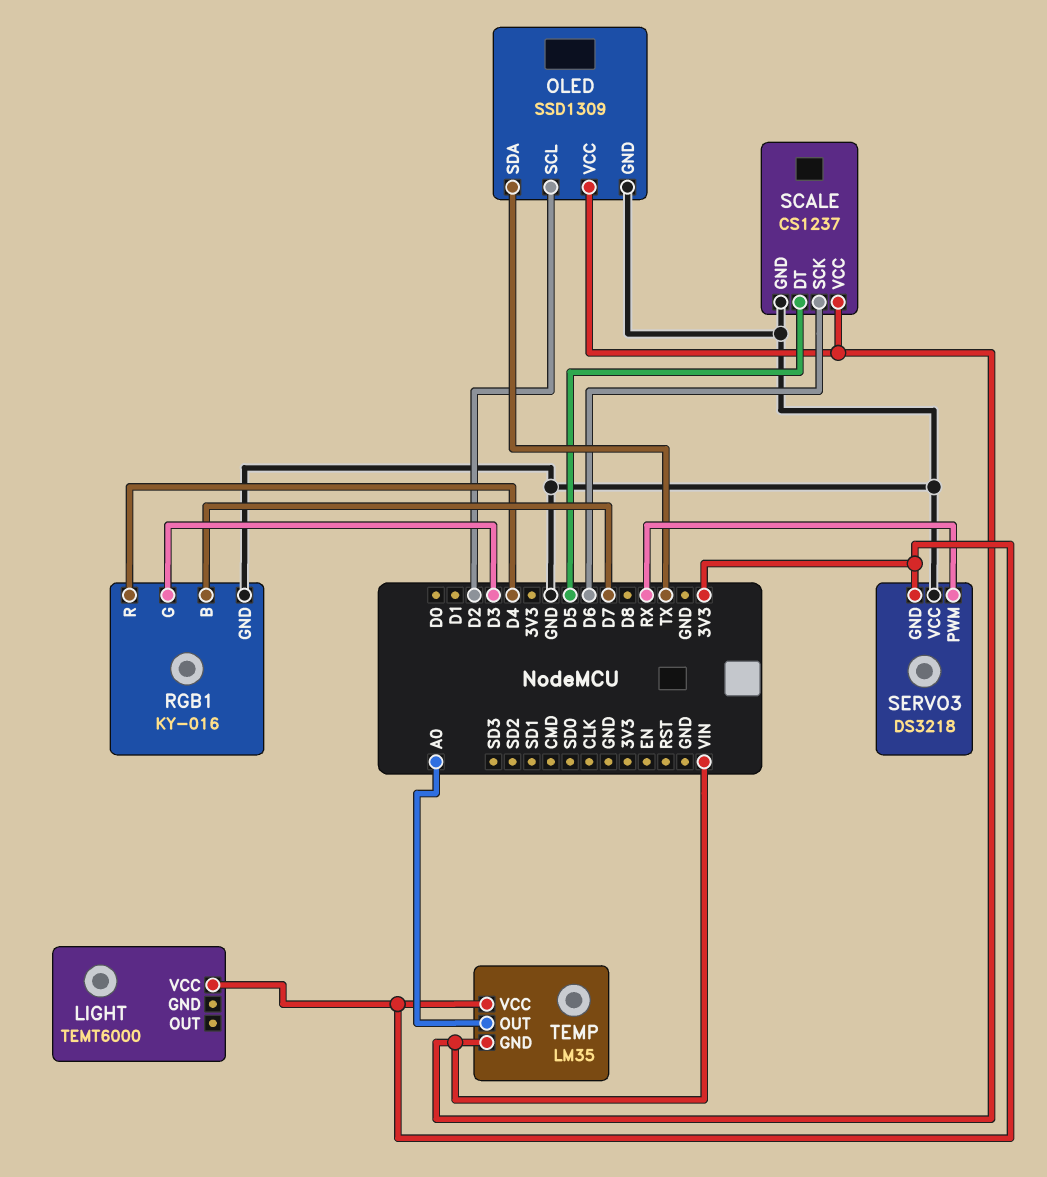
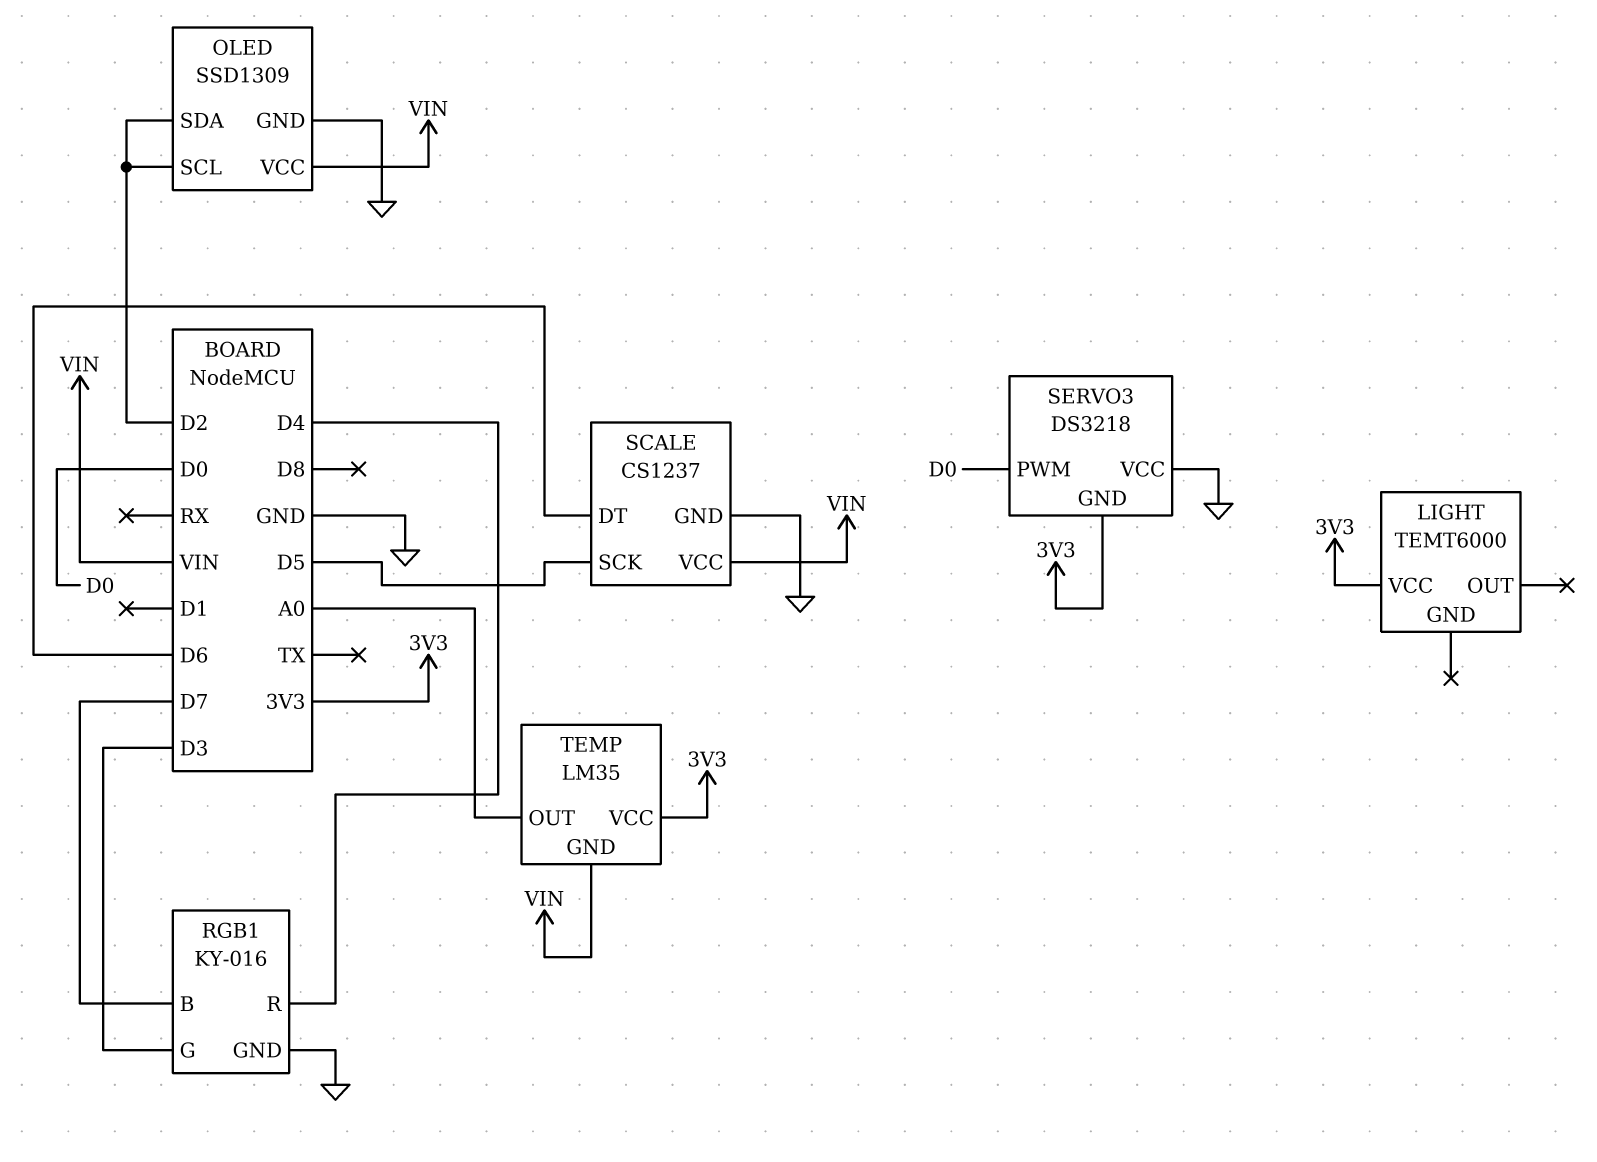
OLED pin SDA: TX -> D2
SCALE pin DT: D5 -> D6
SCALE pin SCK: D6 -> D5
SERVO3 pin PWM: RX -> D0

